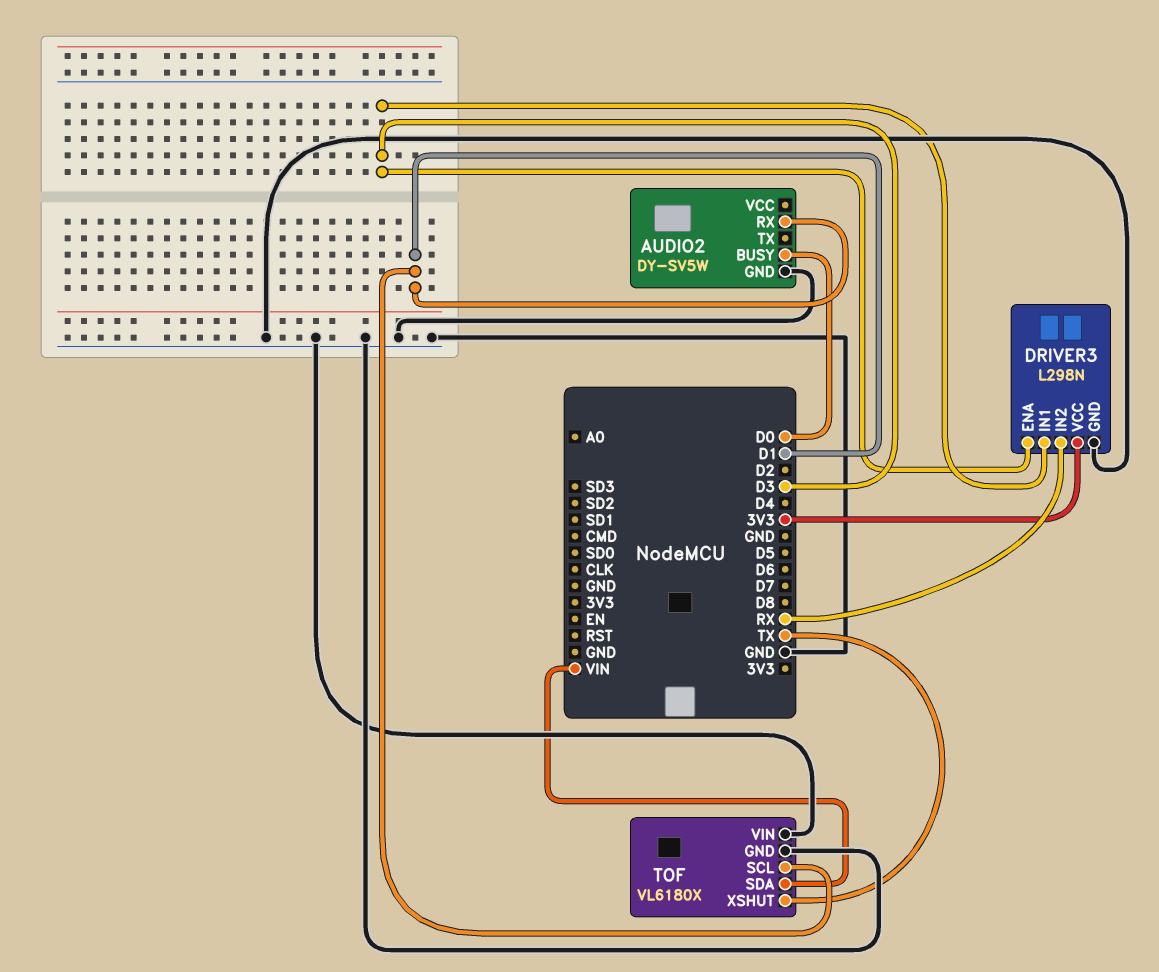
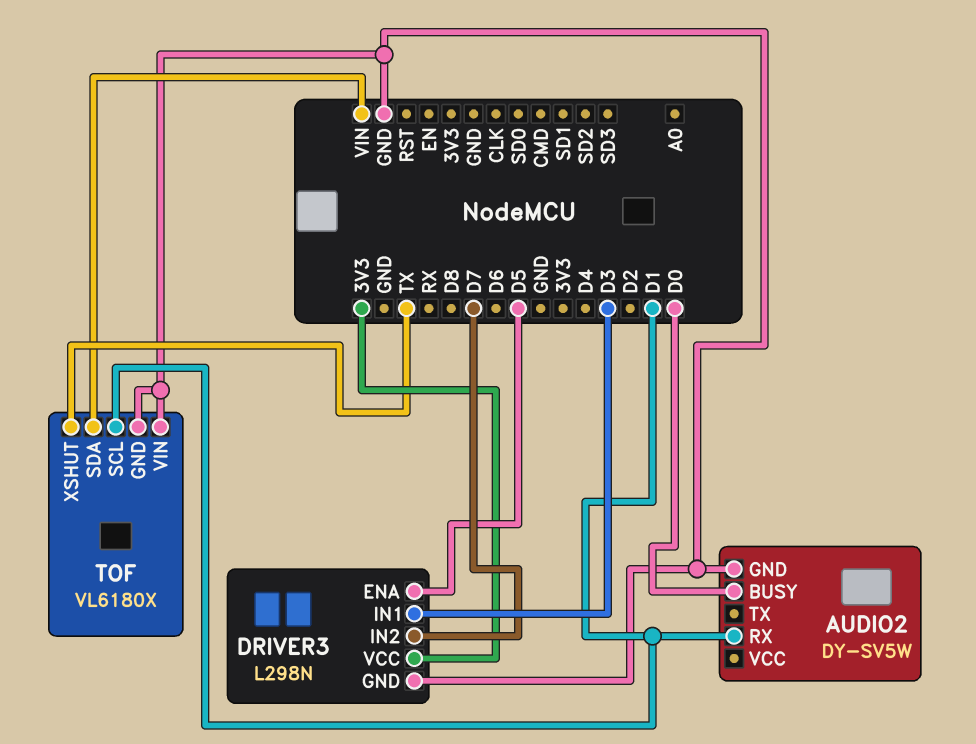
DRIVER3 pin ENA: D3 -> D5
DRIVER3 pin IN2: RX -> D7

